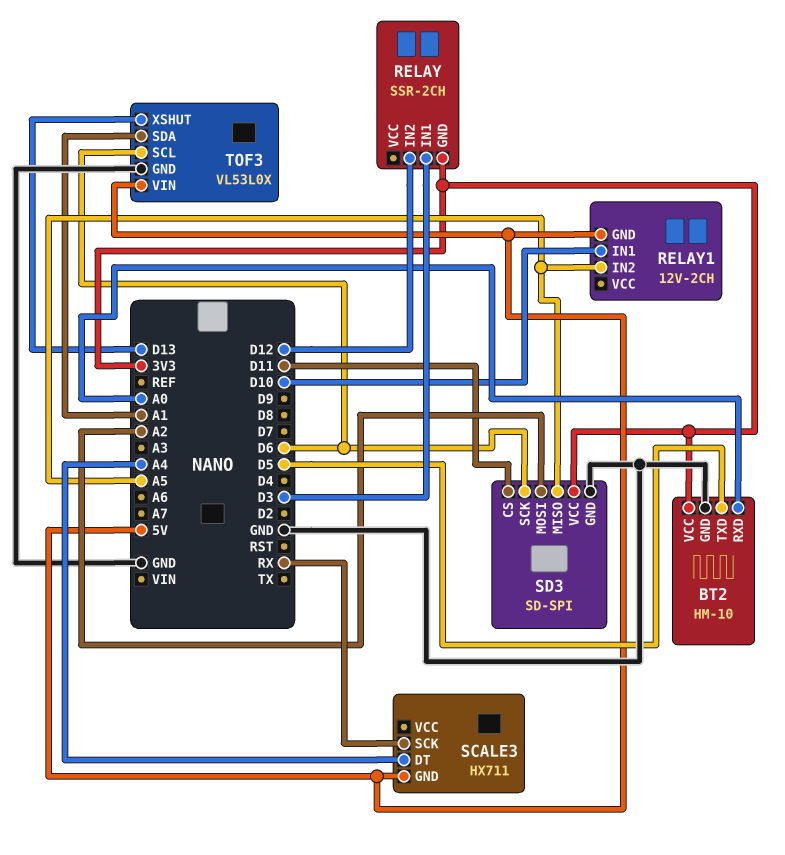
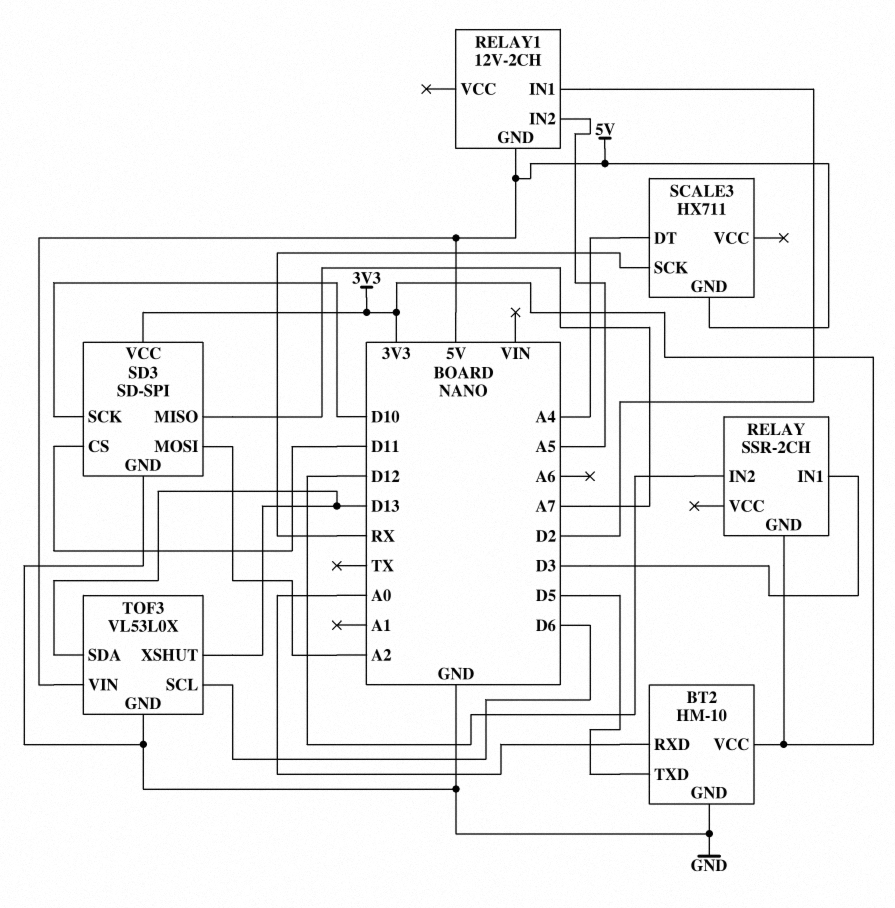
RELAY1 pin IN1: D10 -> D2
SD3 pin MISO: A5 -> A7
SD3 pin SCK: D6 -> D10
TOF3 pin SDA: A1 -> D13

